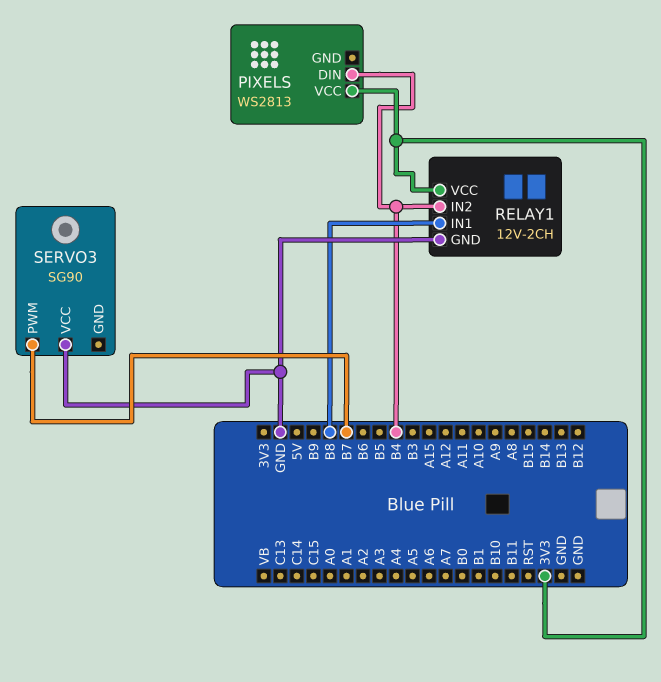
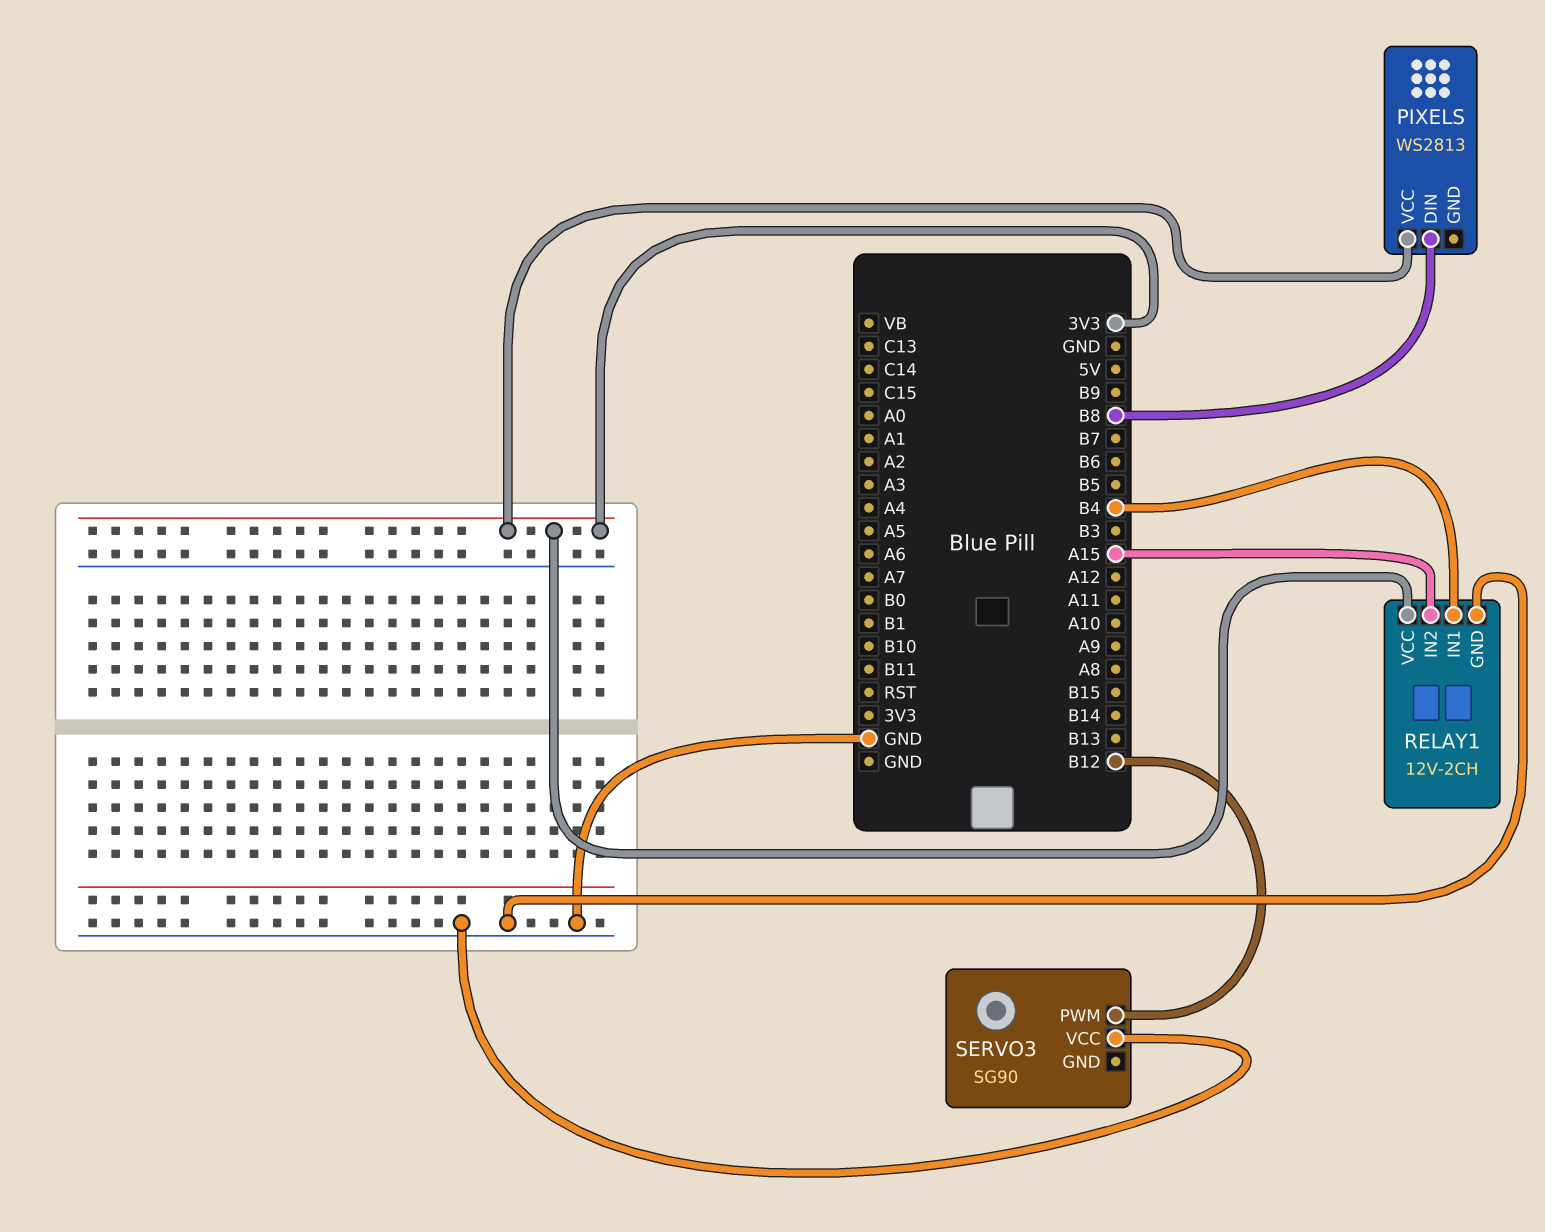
PIXELS pin DIN: B4 -> B8
RELAY1 pin IN1: B8 -> B4
RELAY1 pin IN2: B4 -> A15
SERVO3 pin PWM: B7 -> B12

